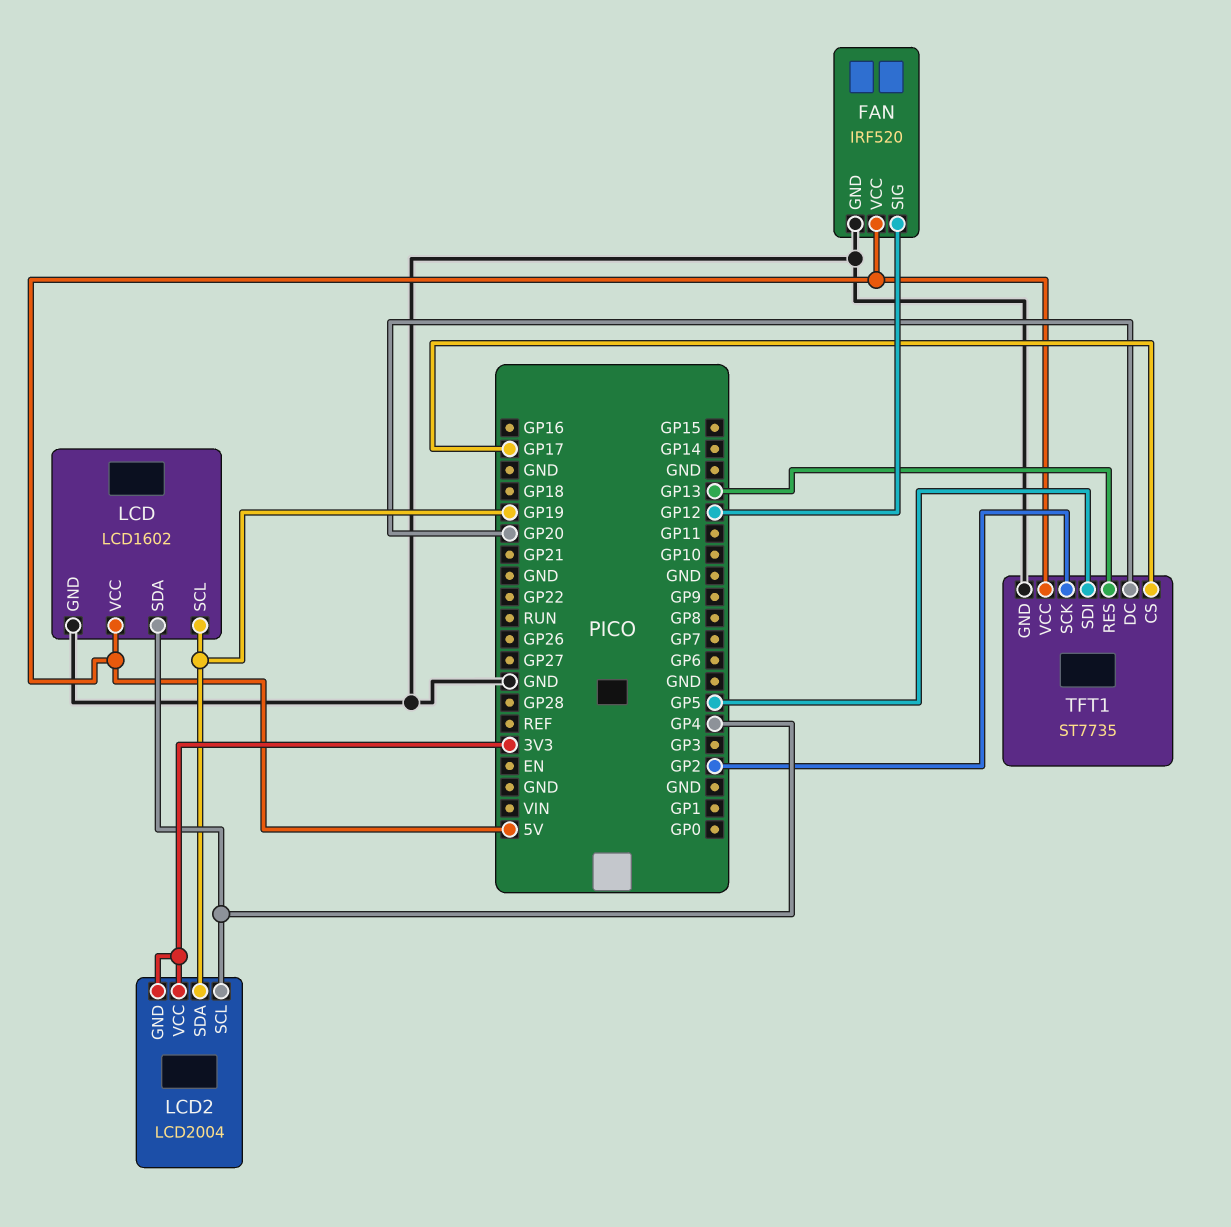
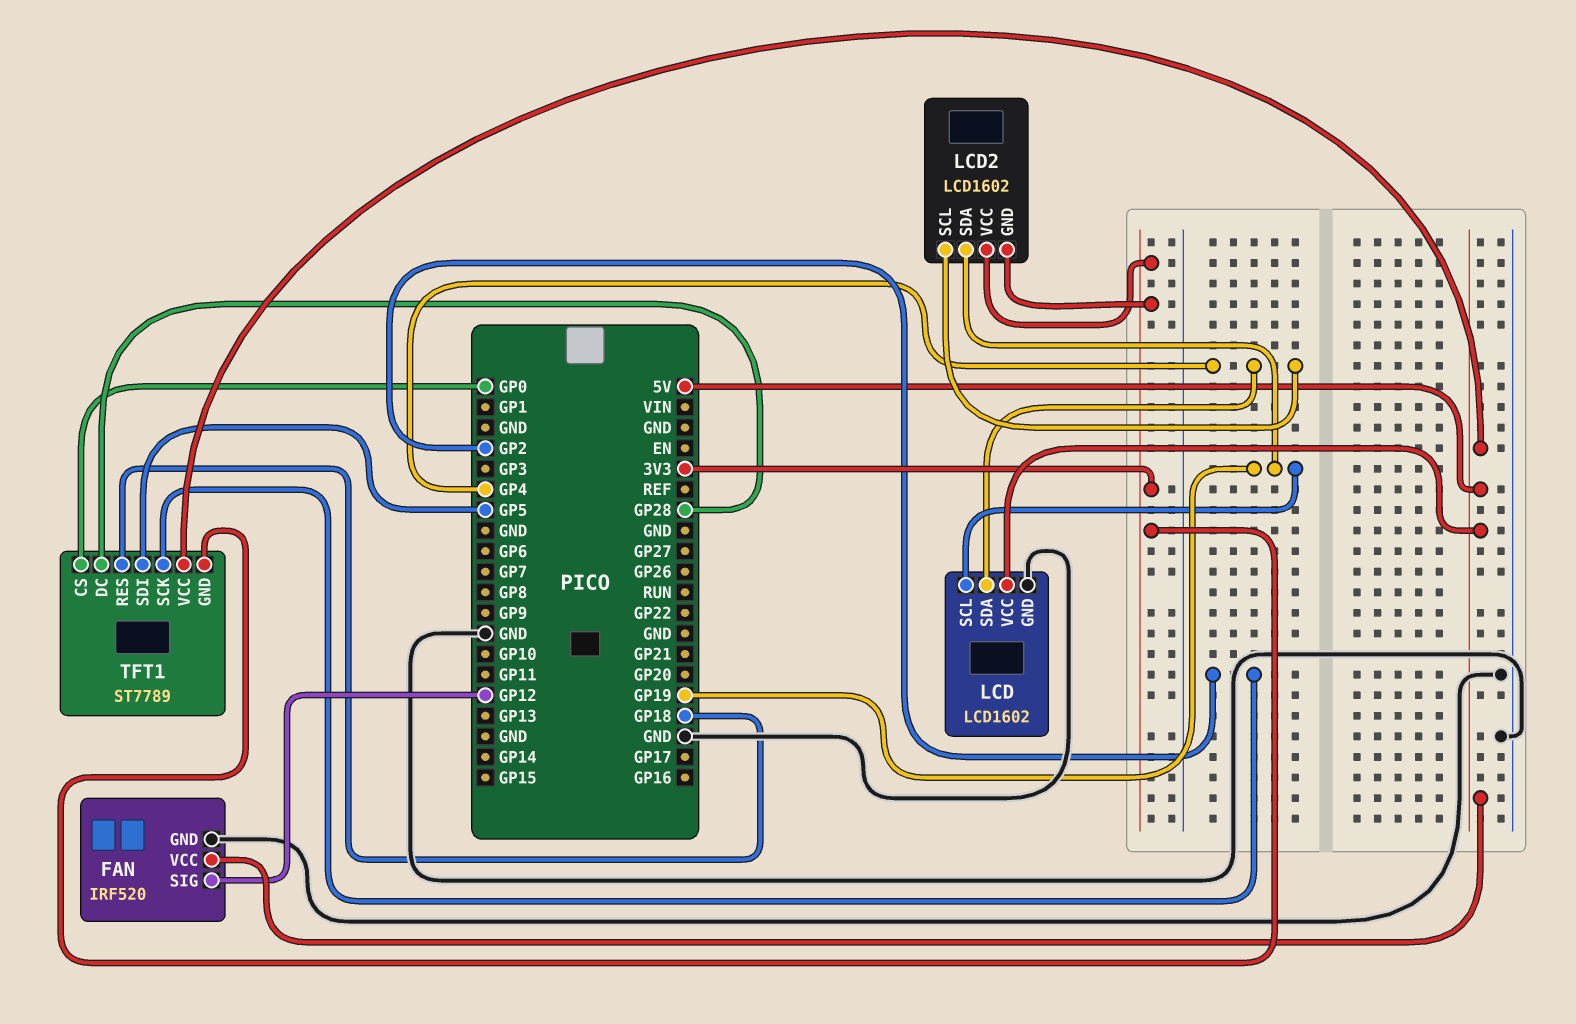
LCD2: LCD2004 -> LCD1602
TFT1: ST7735 -> ST7789
TFT1 pin CS: GP17 -> GP0
TFT1 pin DC: GP20 -> GP28
TFT1 pin GND: GND -> 3V3
TFT1 pin RES: GP13 -> GP18

